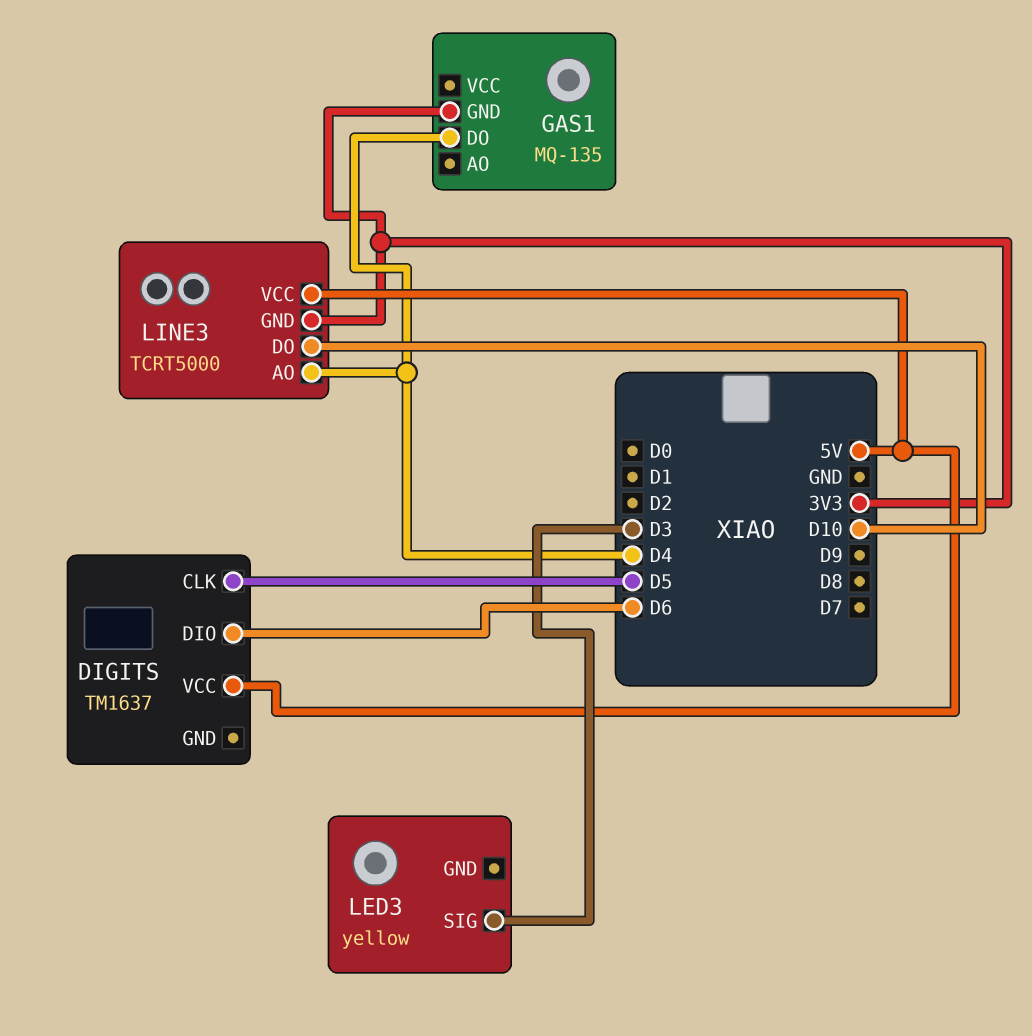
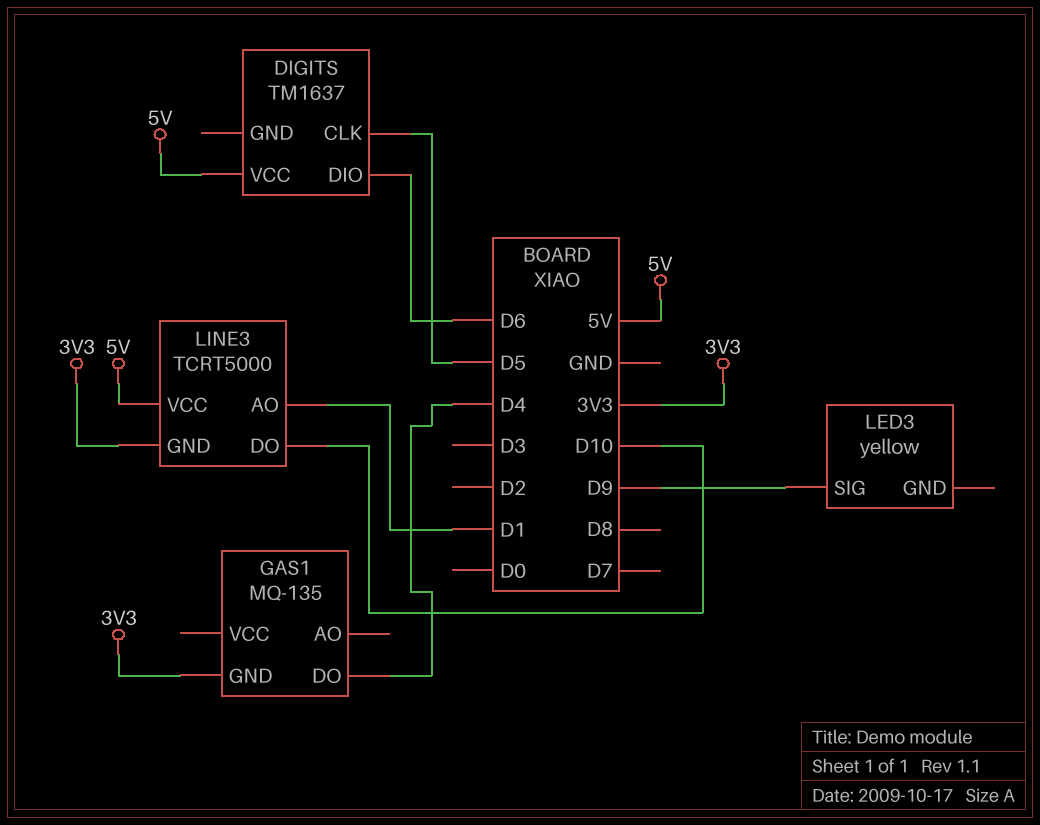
LED3 pin SIG: D3 -> D9
LINE3 pin AO: D4 -> D1

